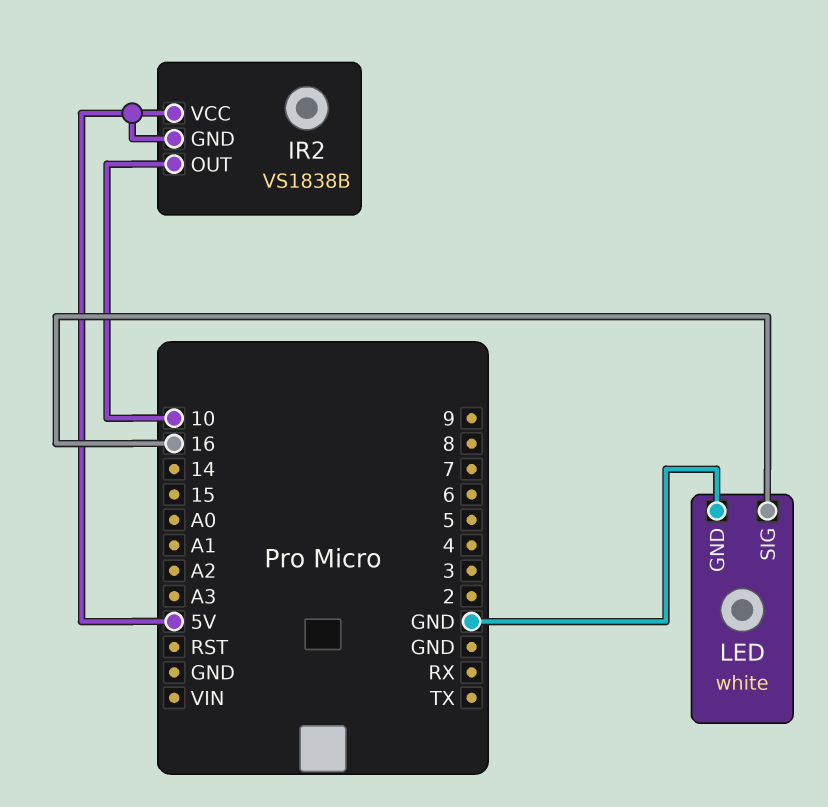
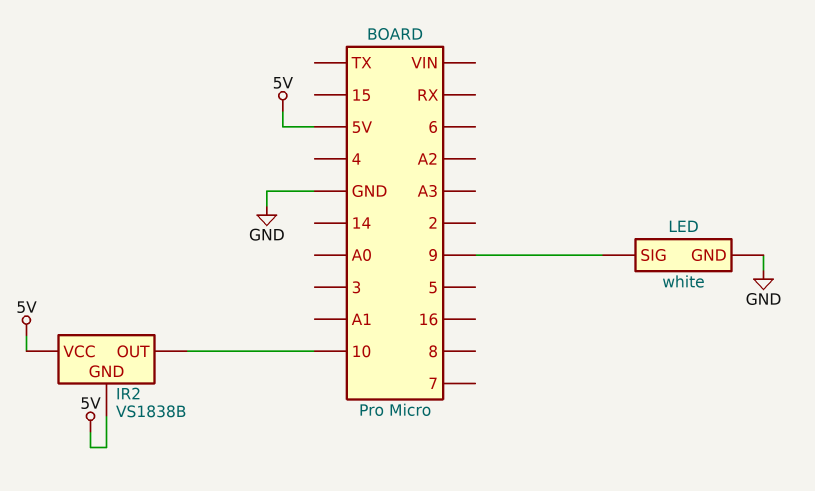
LED pin SIG: 16 -> 9

